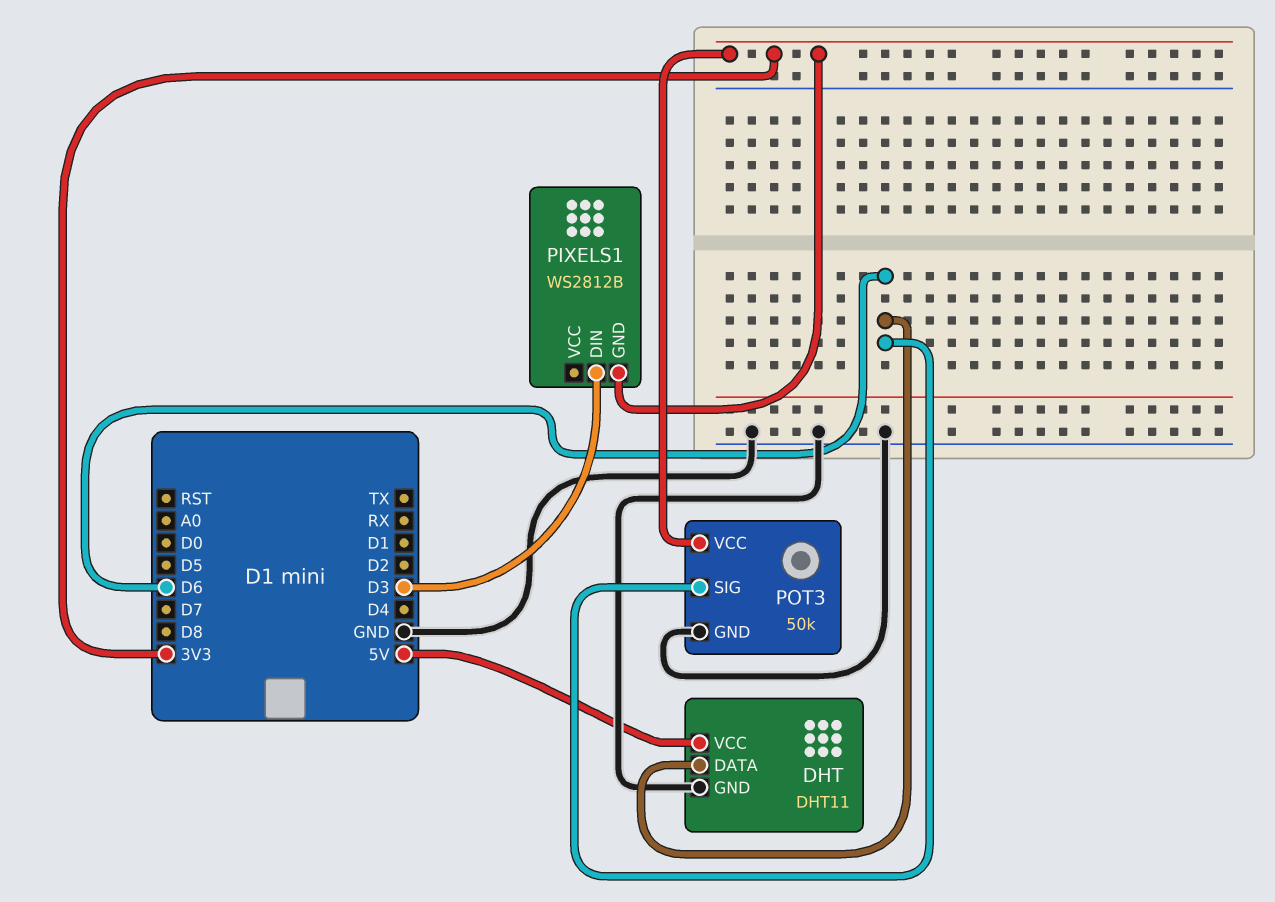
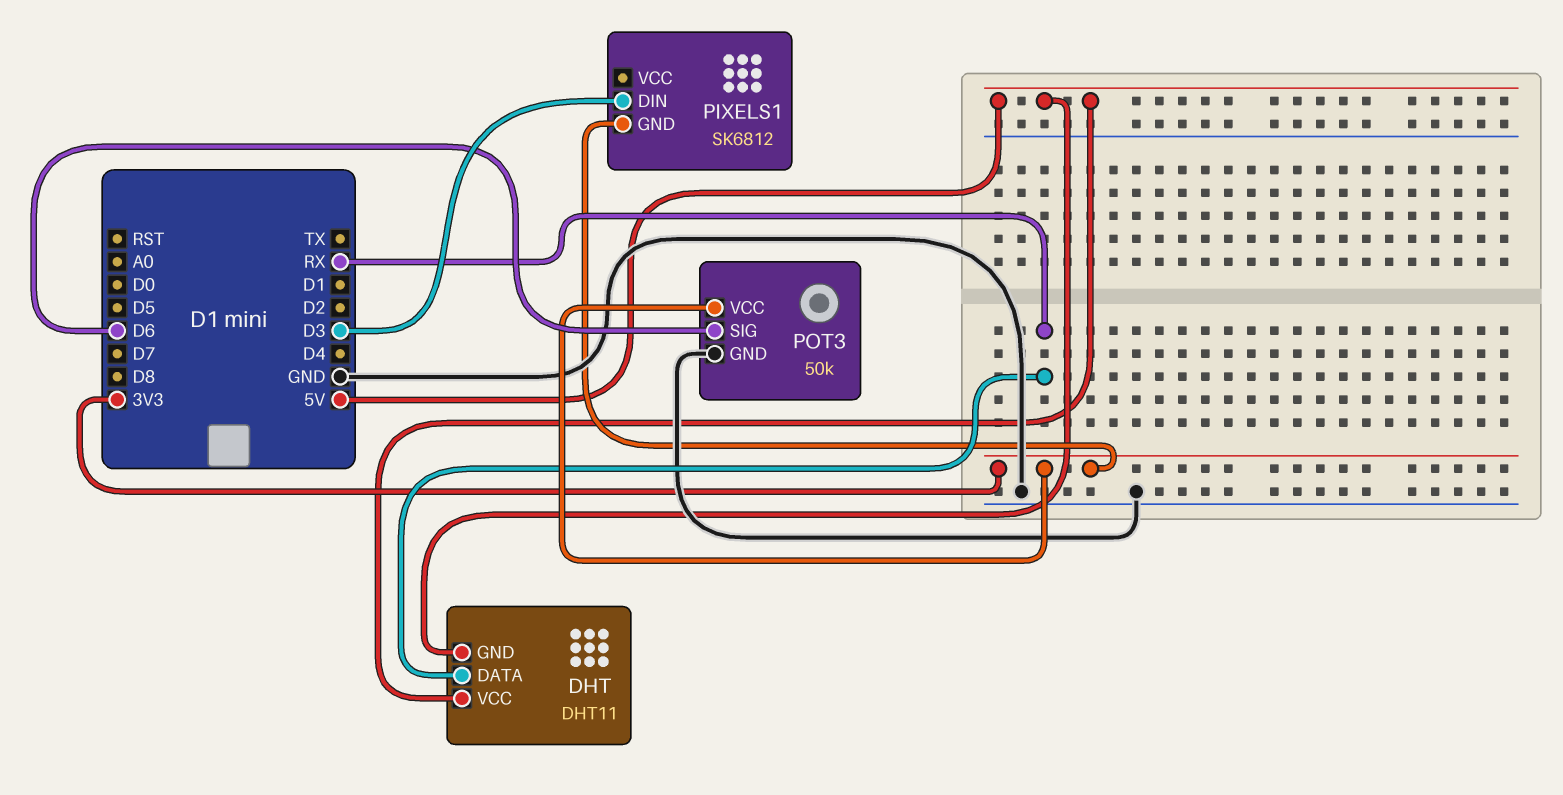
DHT pin DATA: D6 -> RX
DHT pin GND: GND -> 5V
PIXELS1: WS2812B -> SK6812

